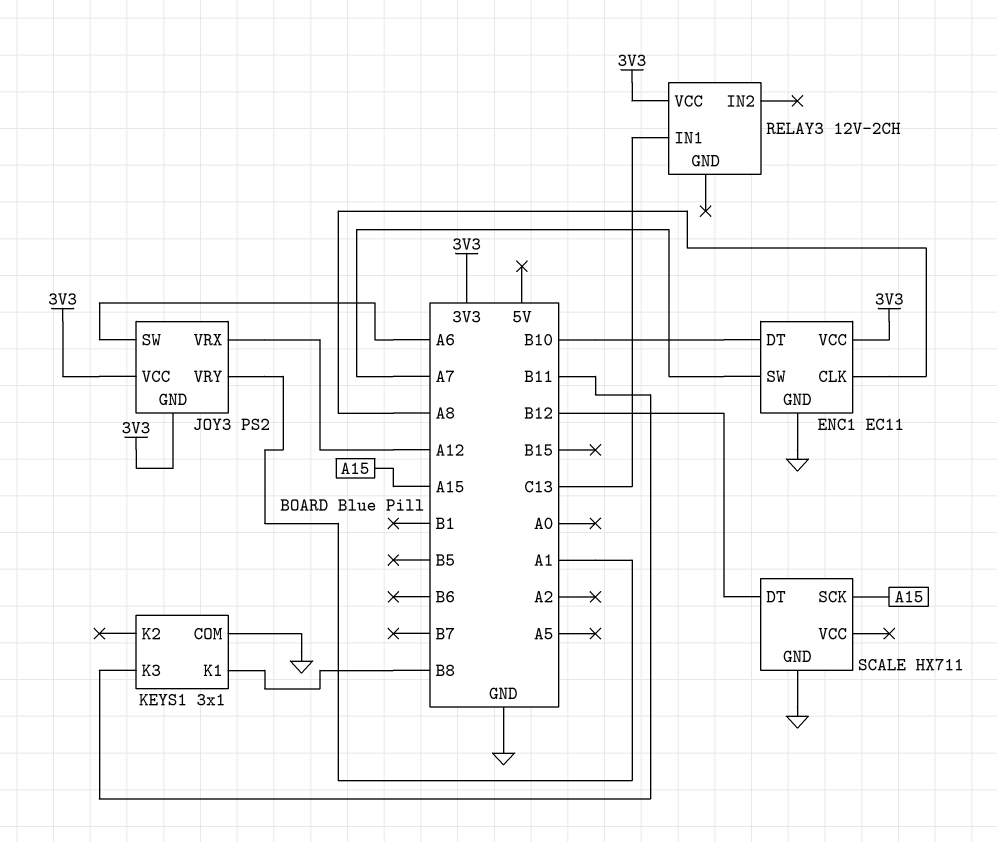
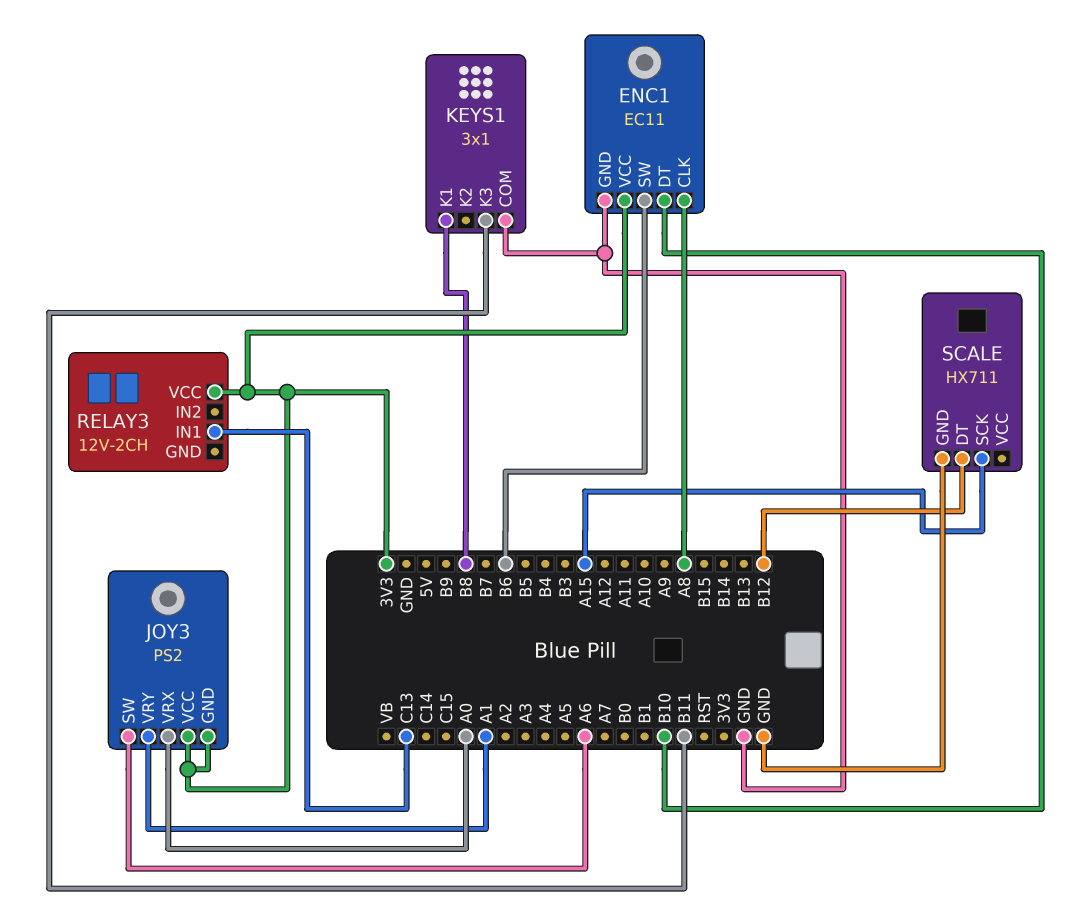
ENC1 pin SW: A7 -> B6
JOY3 pin VRX: A12 -> A0

